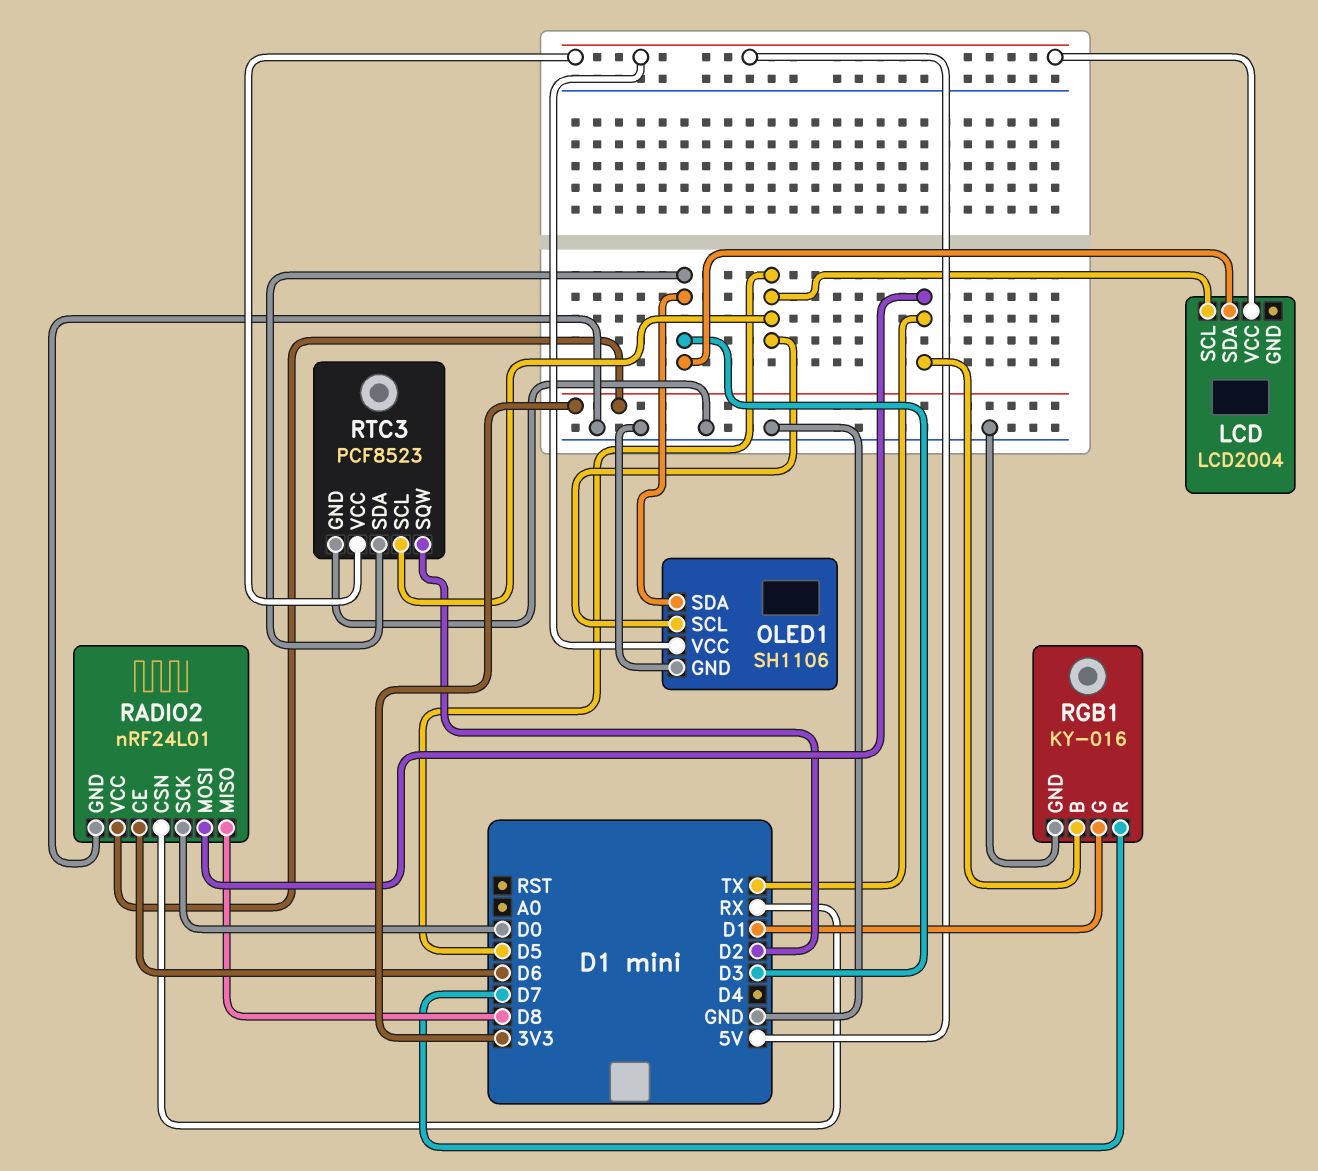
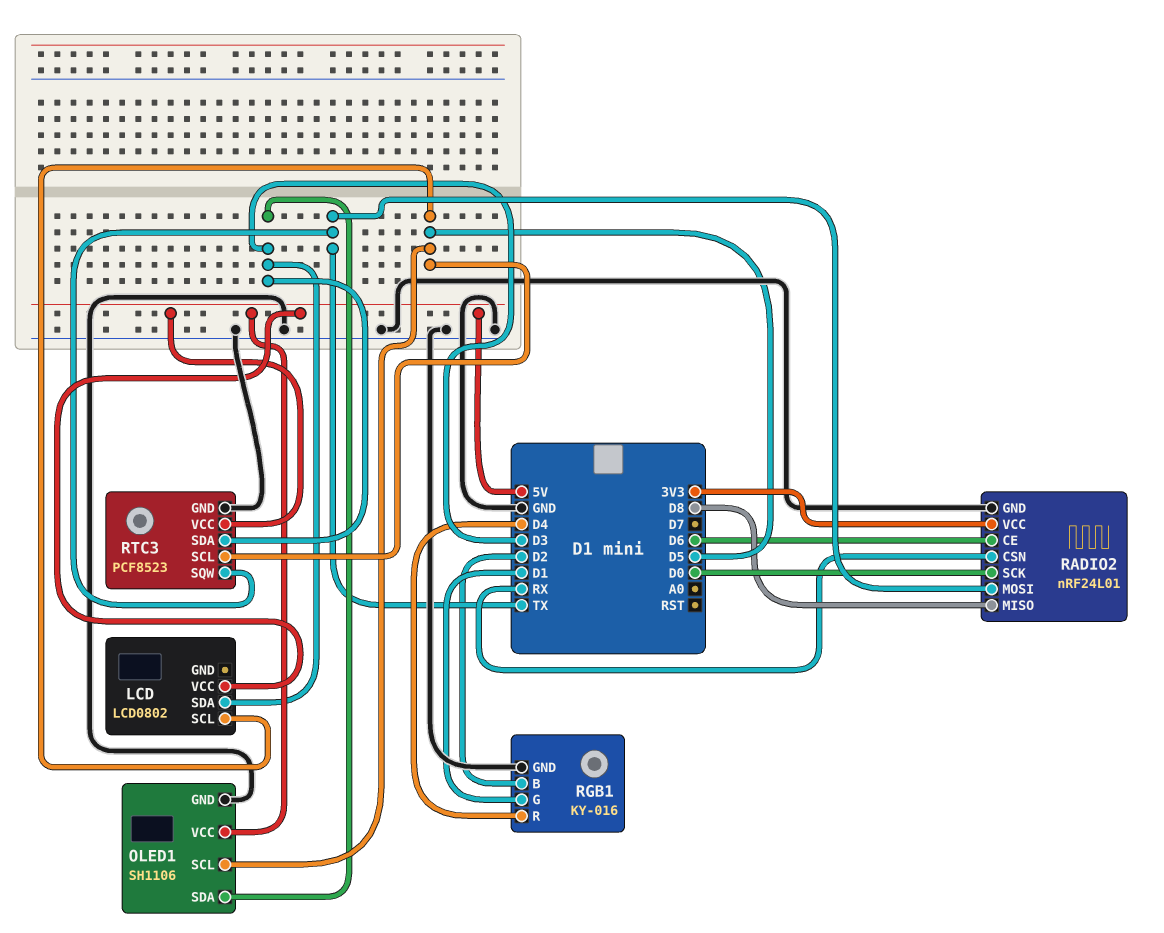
LCD: LCD2004 -> LCD0802
RGB1 pin B: TX -> D2
RGB1 pin R: D7 -> D4
RTC3 pin SQW: D2 -> TX

